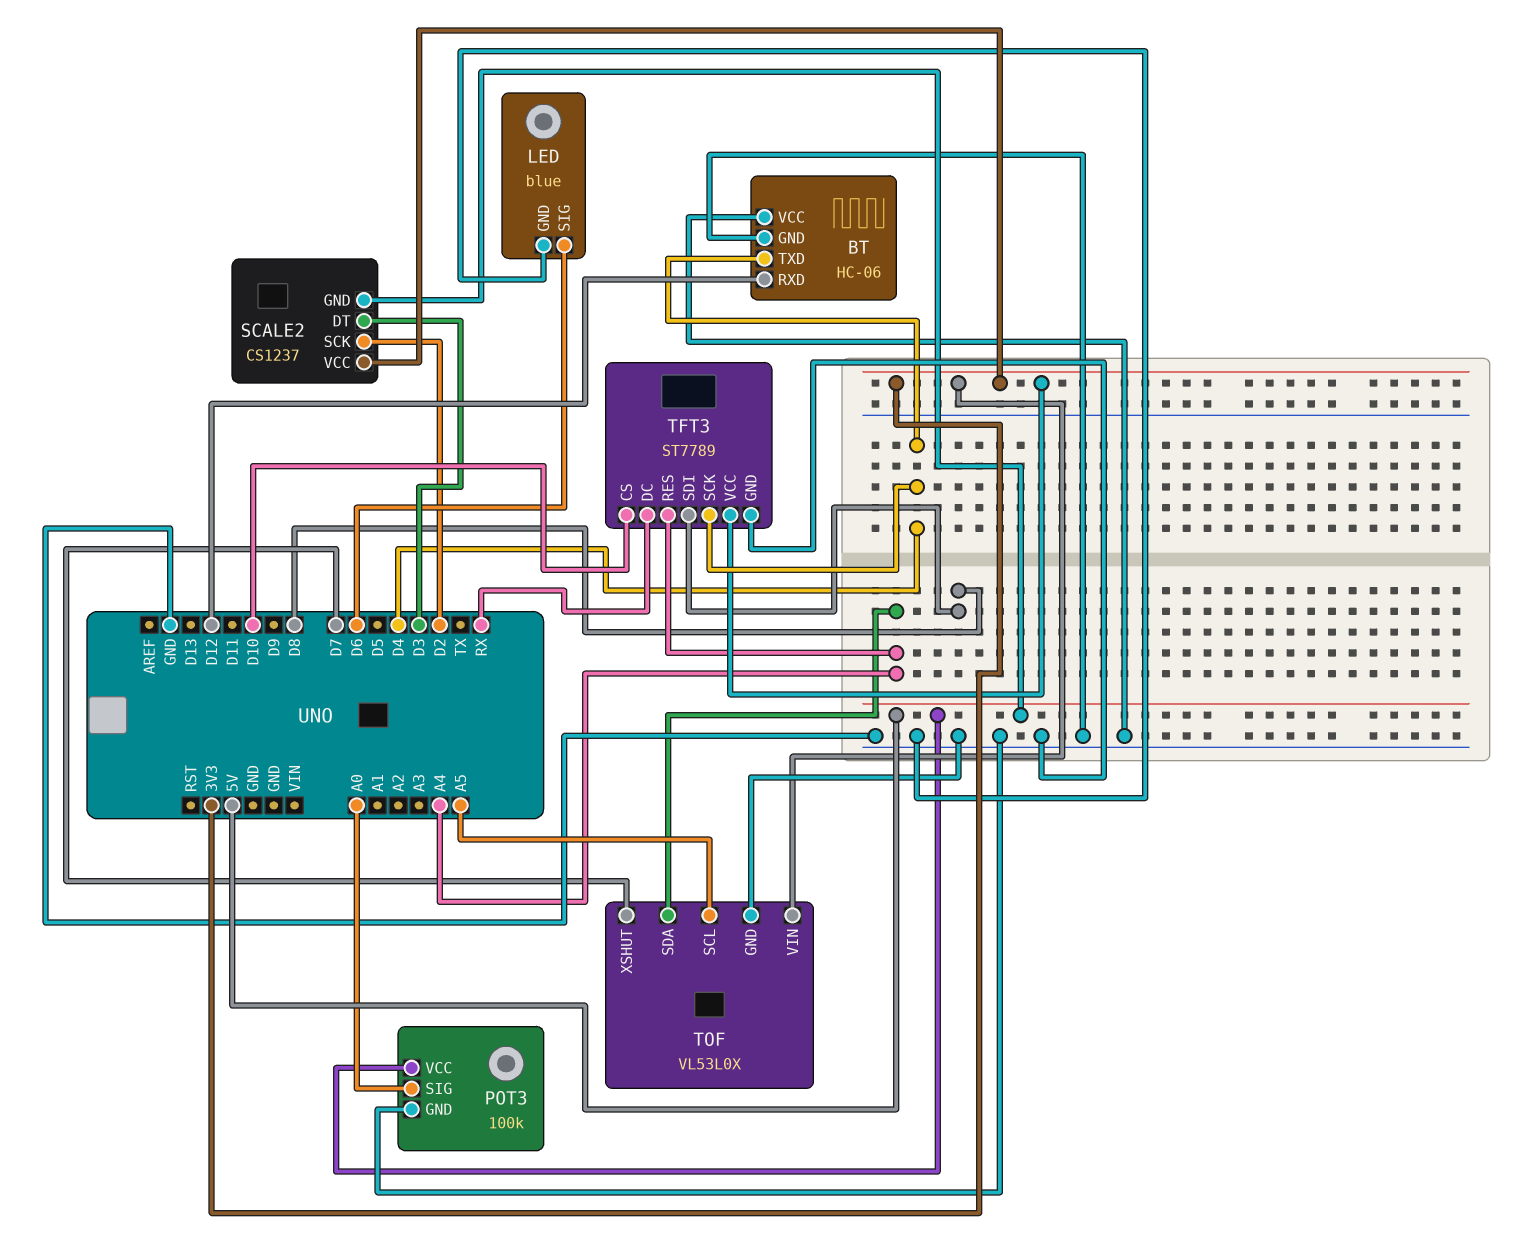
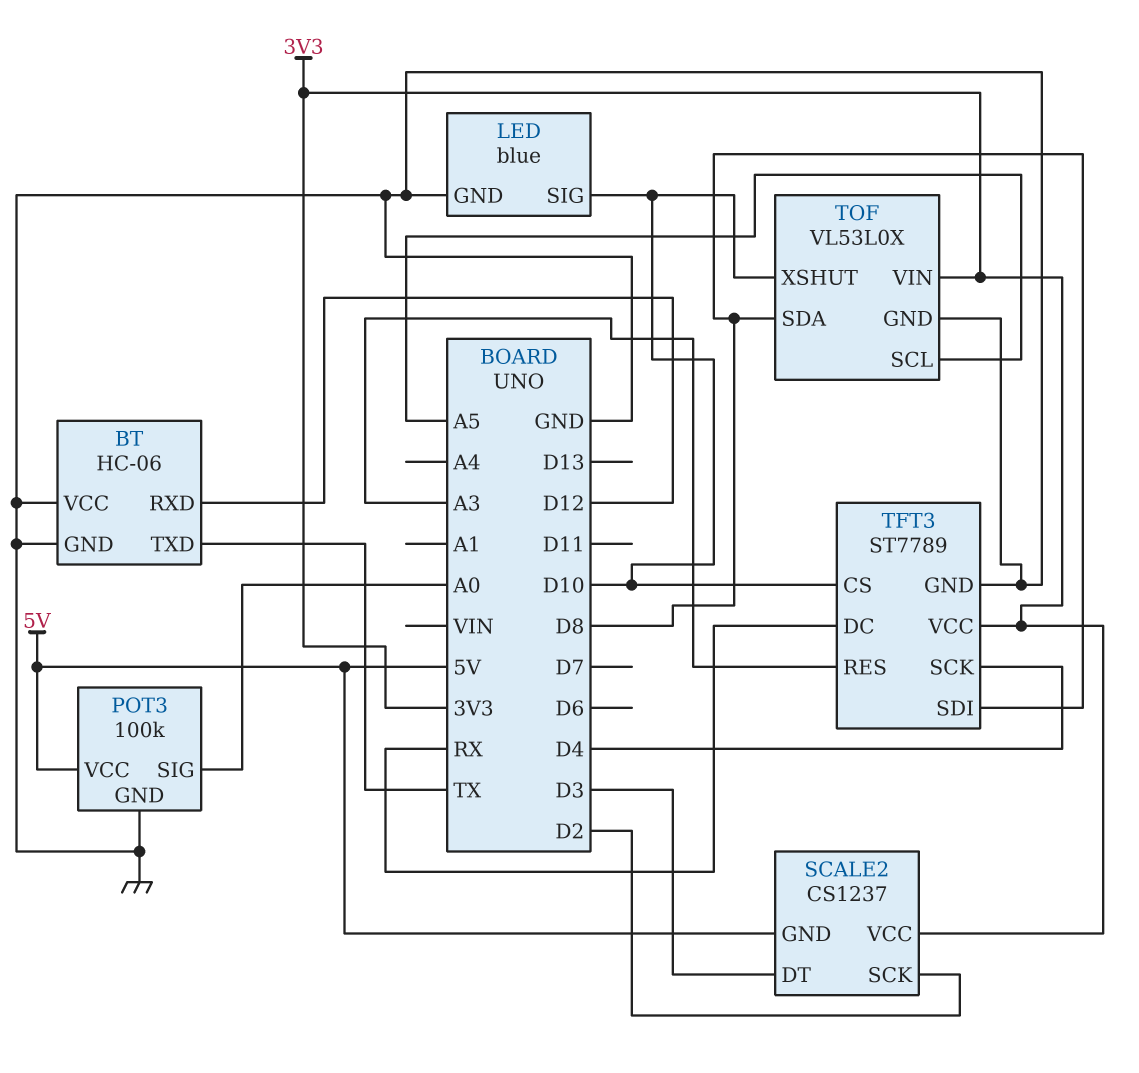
BT pin TXD: D4 -> TX
LED pin SIG: D6 -> D10
TFT3 pin RES: A4 -> A3
TOF pin SDA: A4 -> D8
TOF pin XSHUT: D7 -> D10

